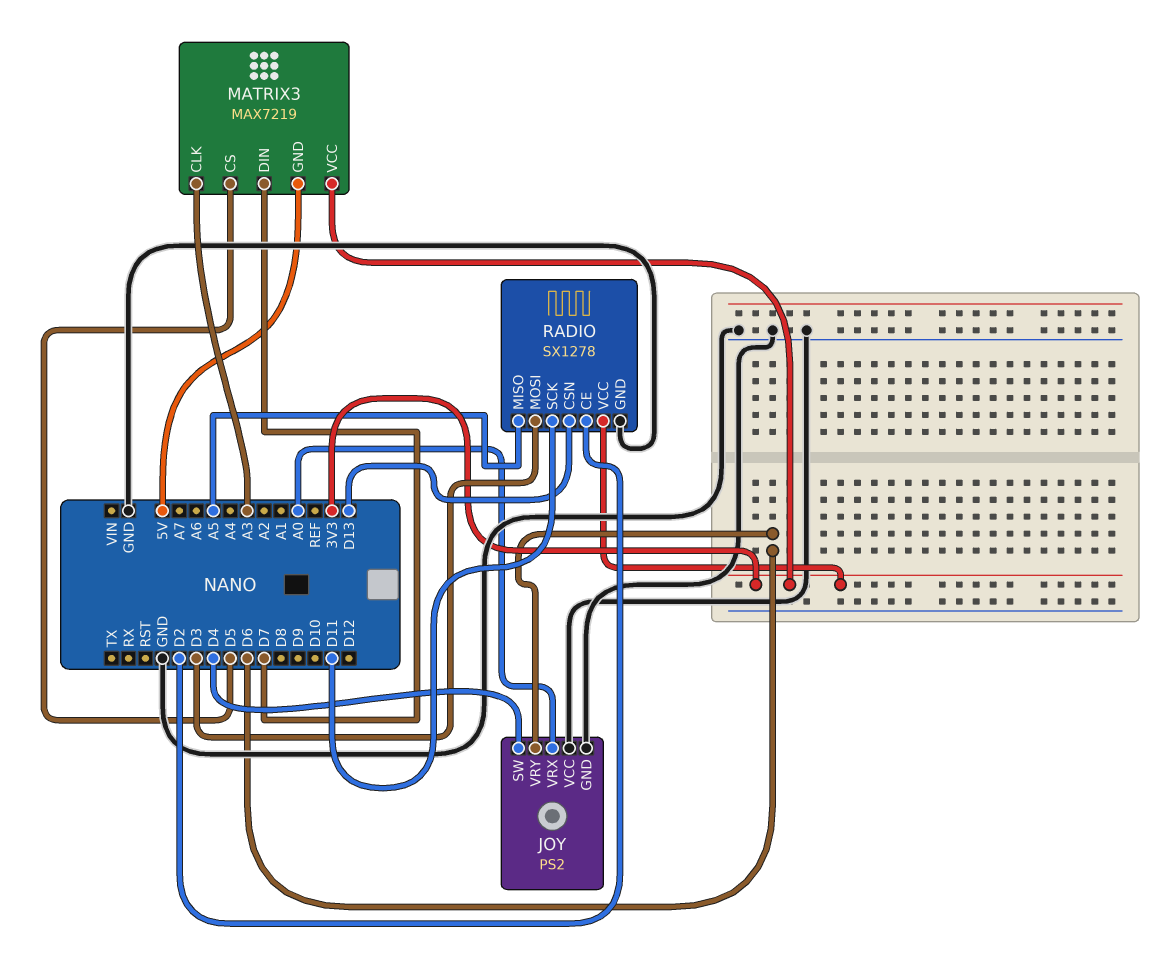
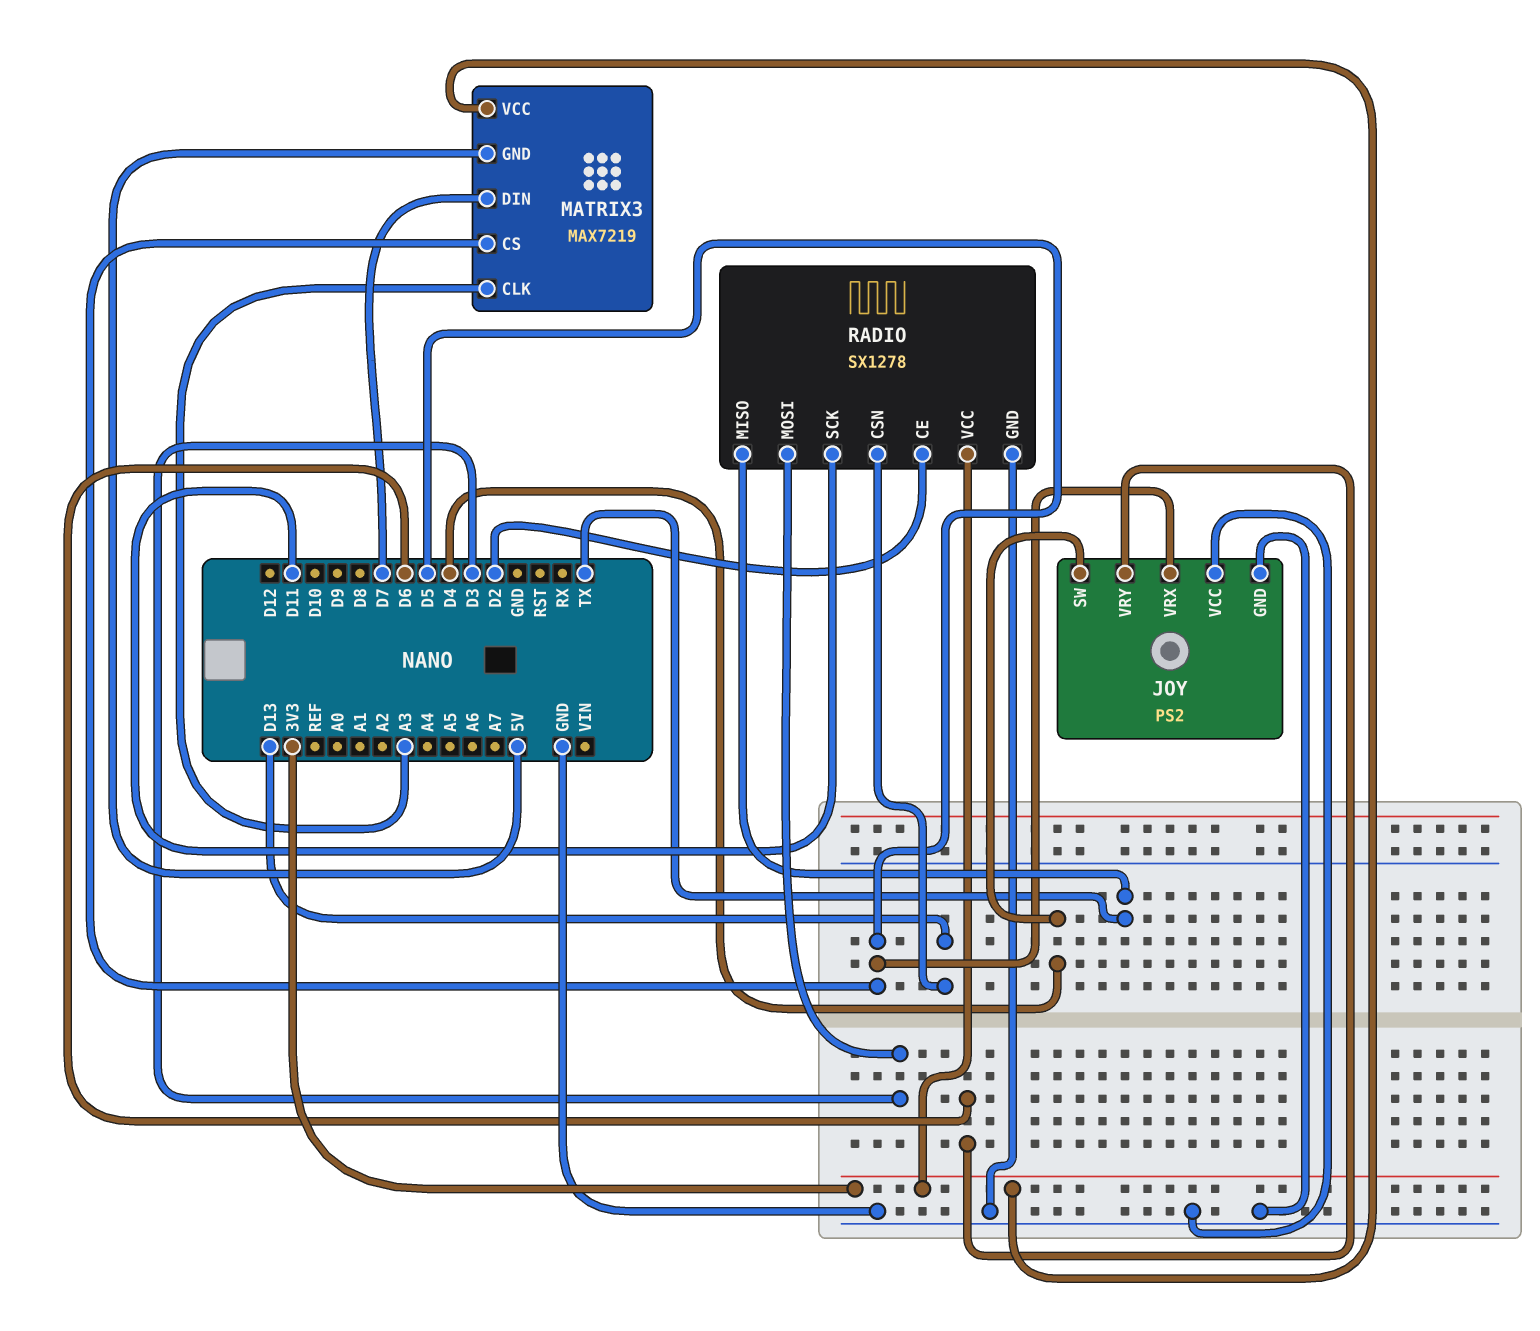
JOY pin VRX: A0 -> D5
RADIO pin MISO: A5 -> TX

